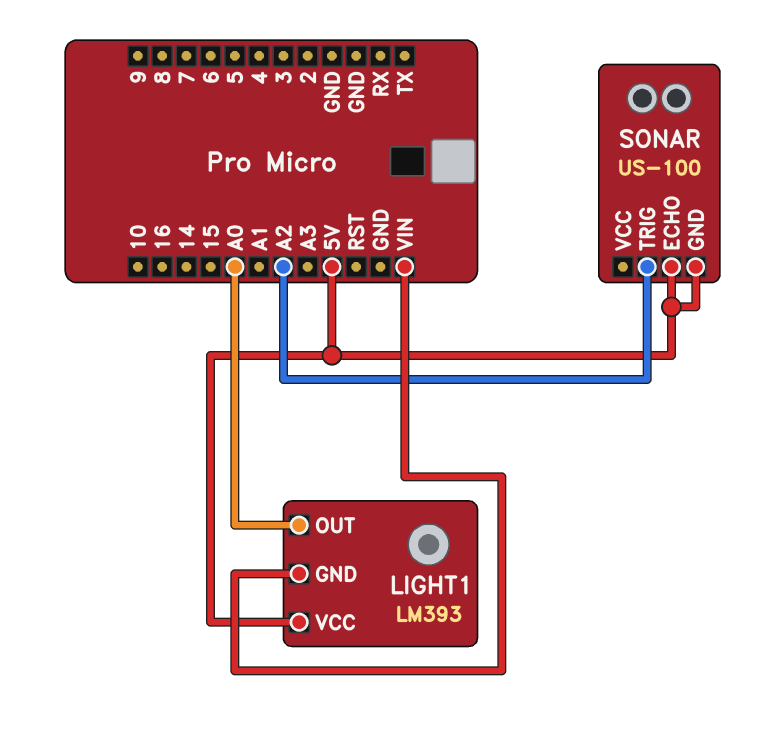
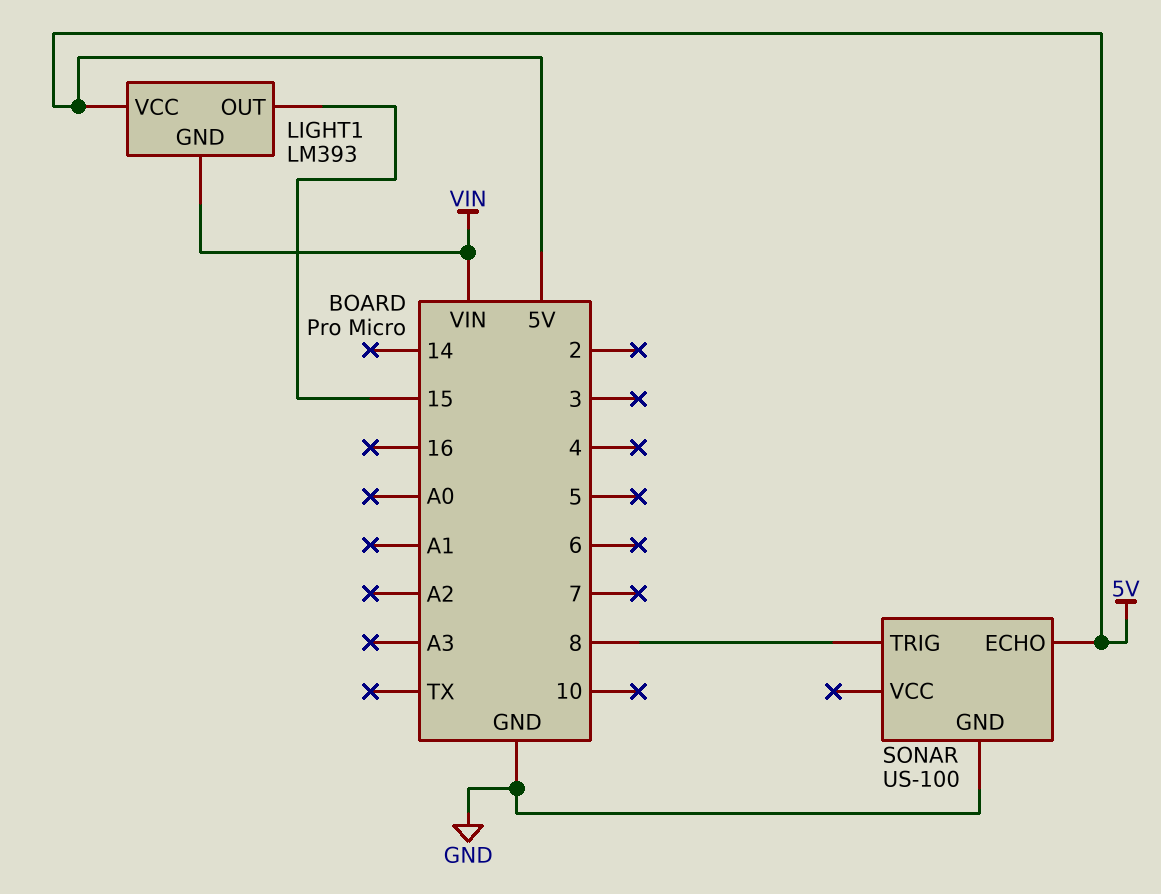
LIGHT1 pin OUT: A0 -> 15
SONAR pin GND: 5V -> GND
SONAR pin TRIG: A2 -> 8

